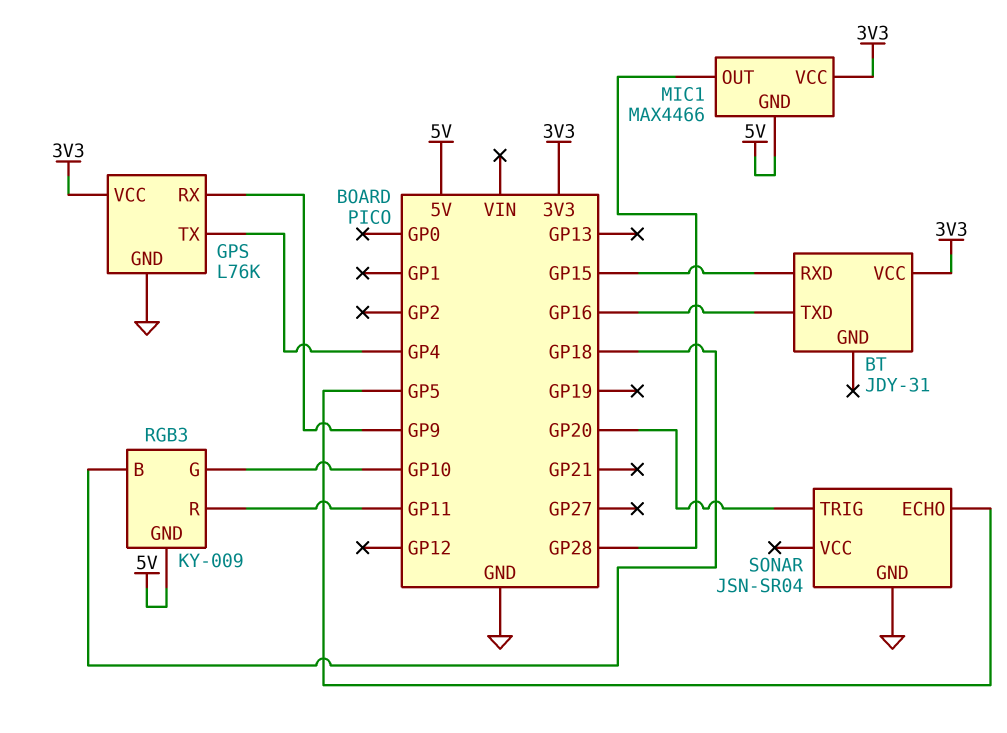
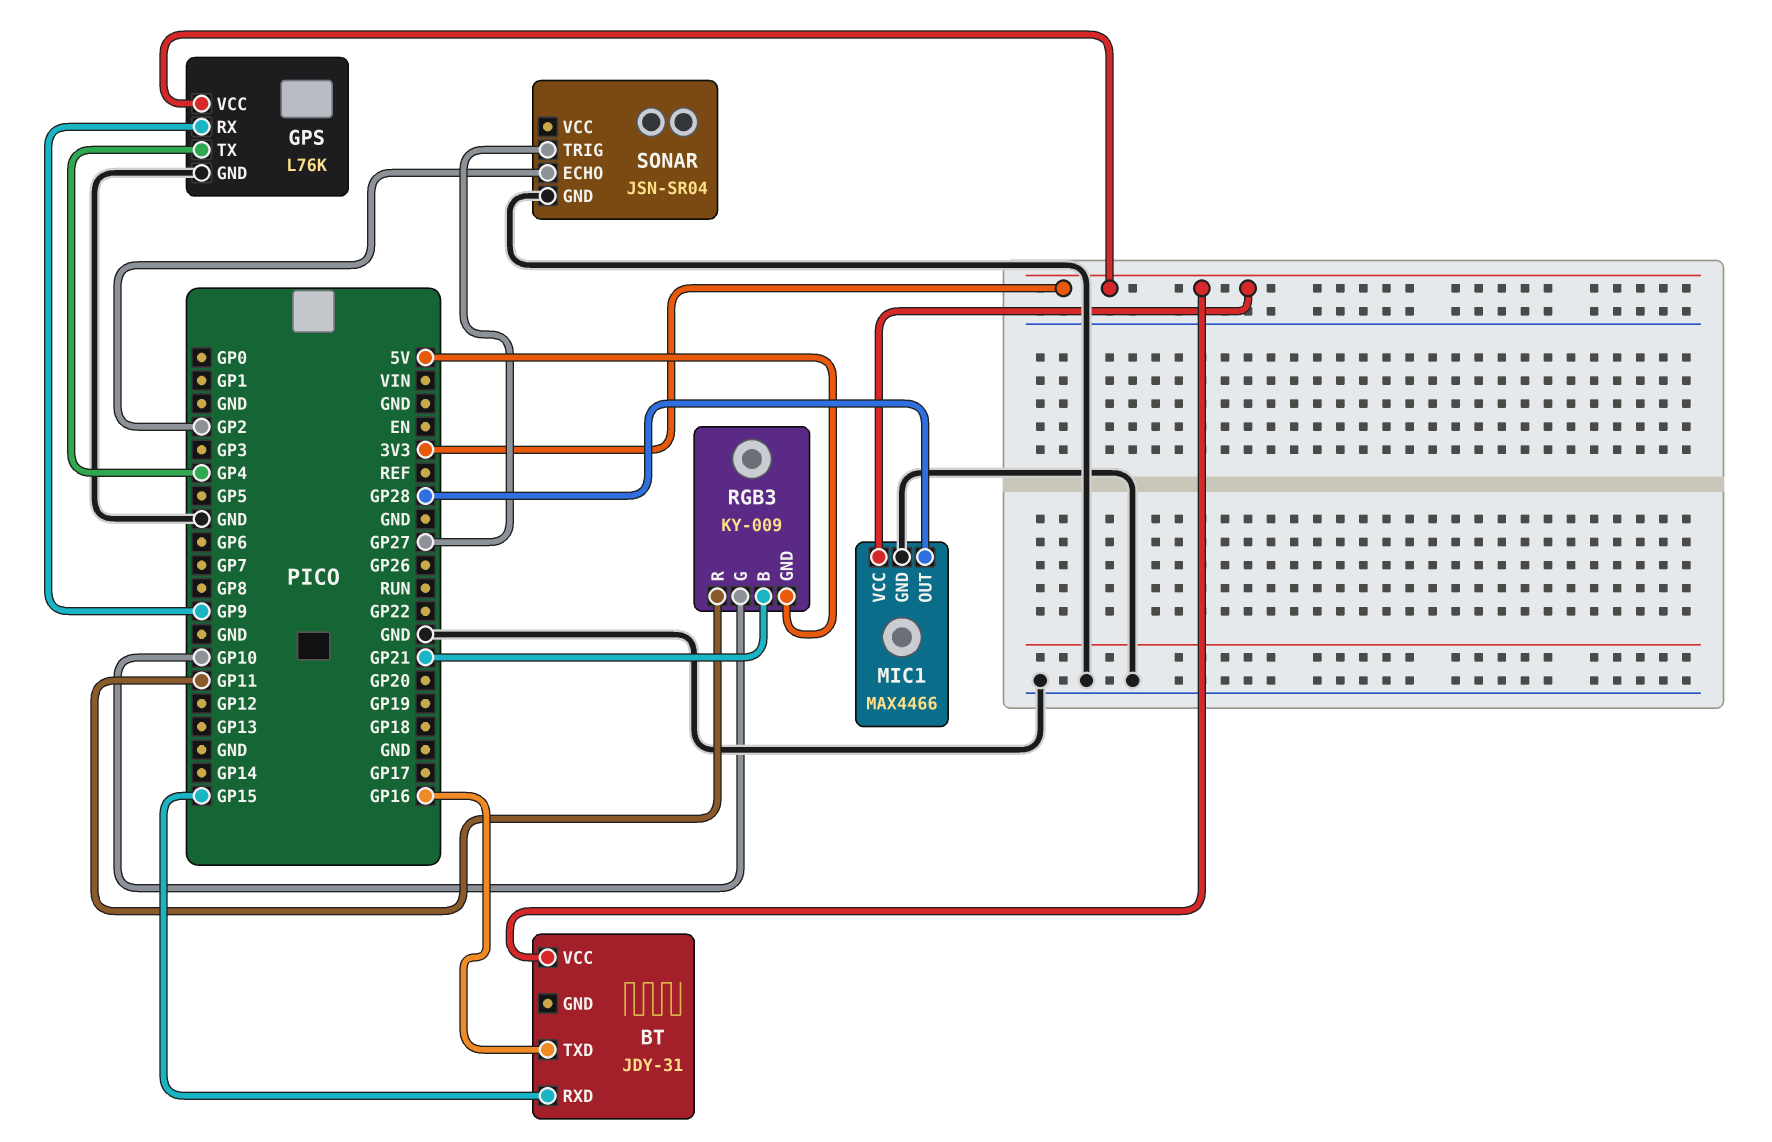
MIC1 pin GND: 5V -> GND
RGB3 pin B: GP18 -> GP21
SONAR pin ECHO: GP5 -> GP2
SONAR pin TRIG: GP20 -> GP27

